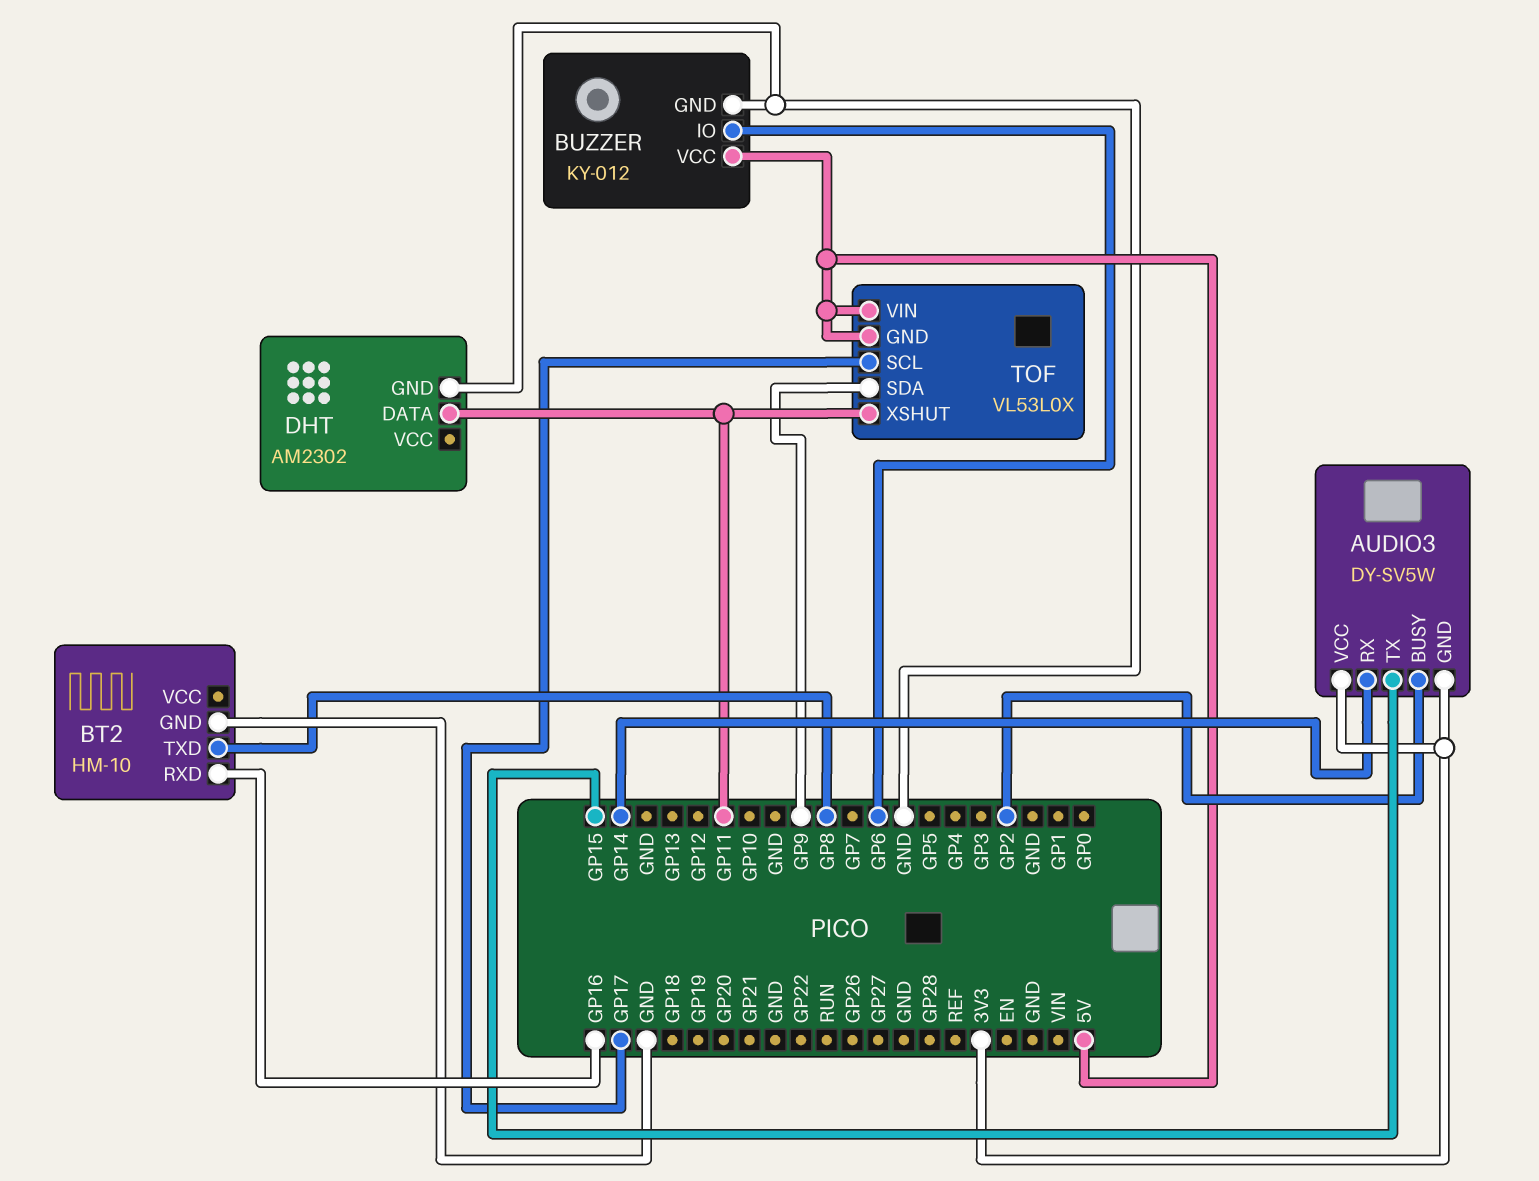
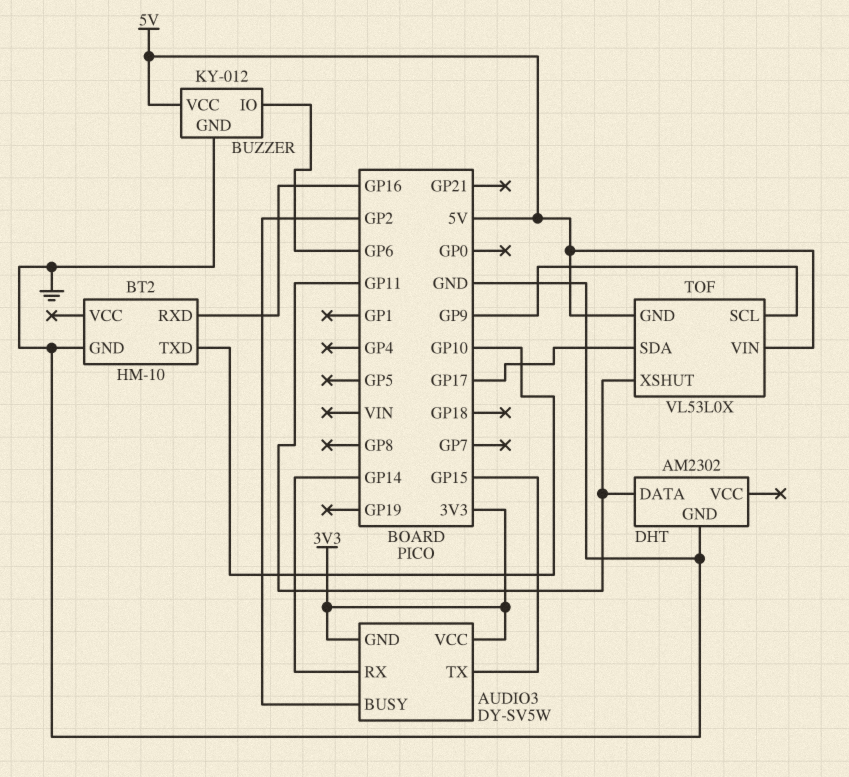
BT2 pin TXD: GP8 -> GP10
TOF pin SCL: GP17 -> GP9
TOF pin SDA: GP9 -> GP17

